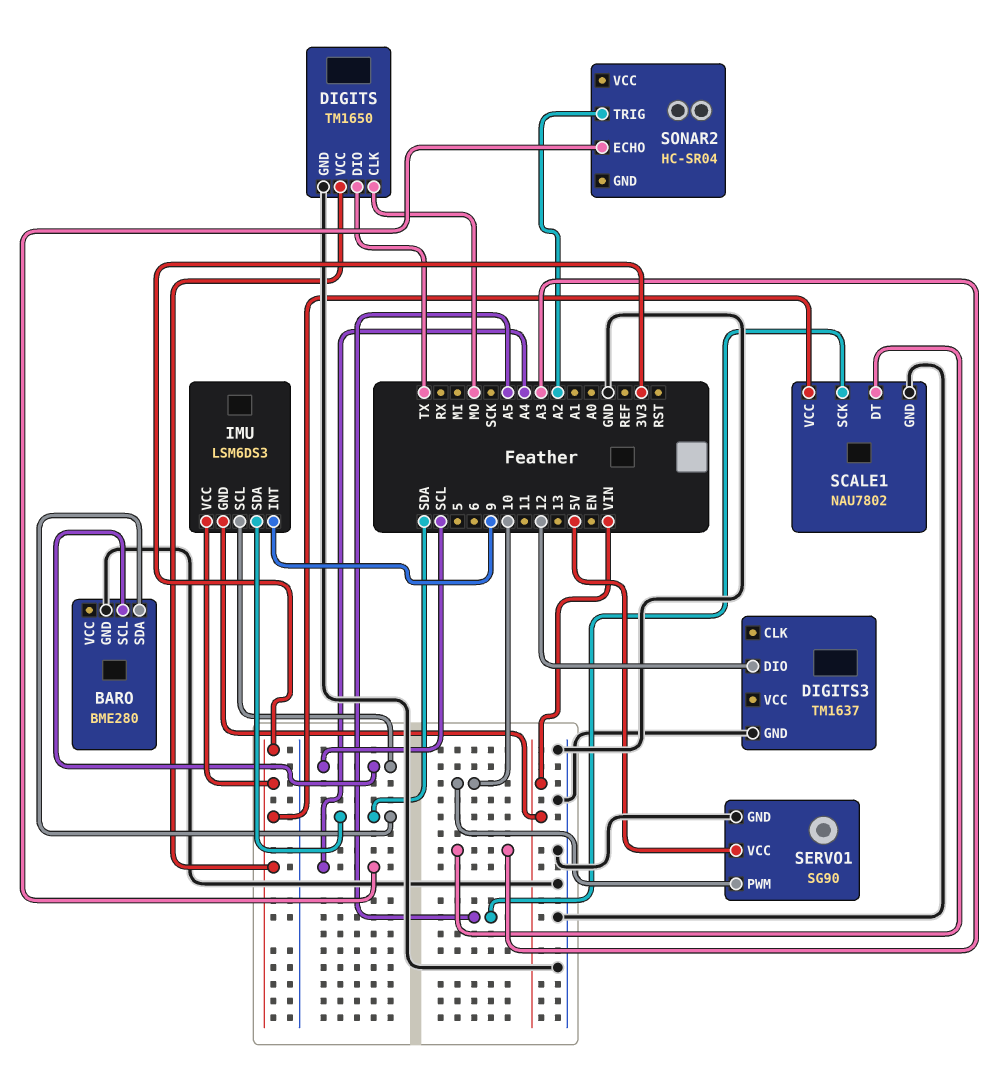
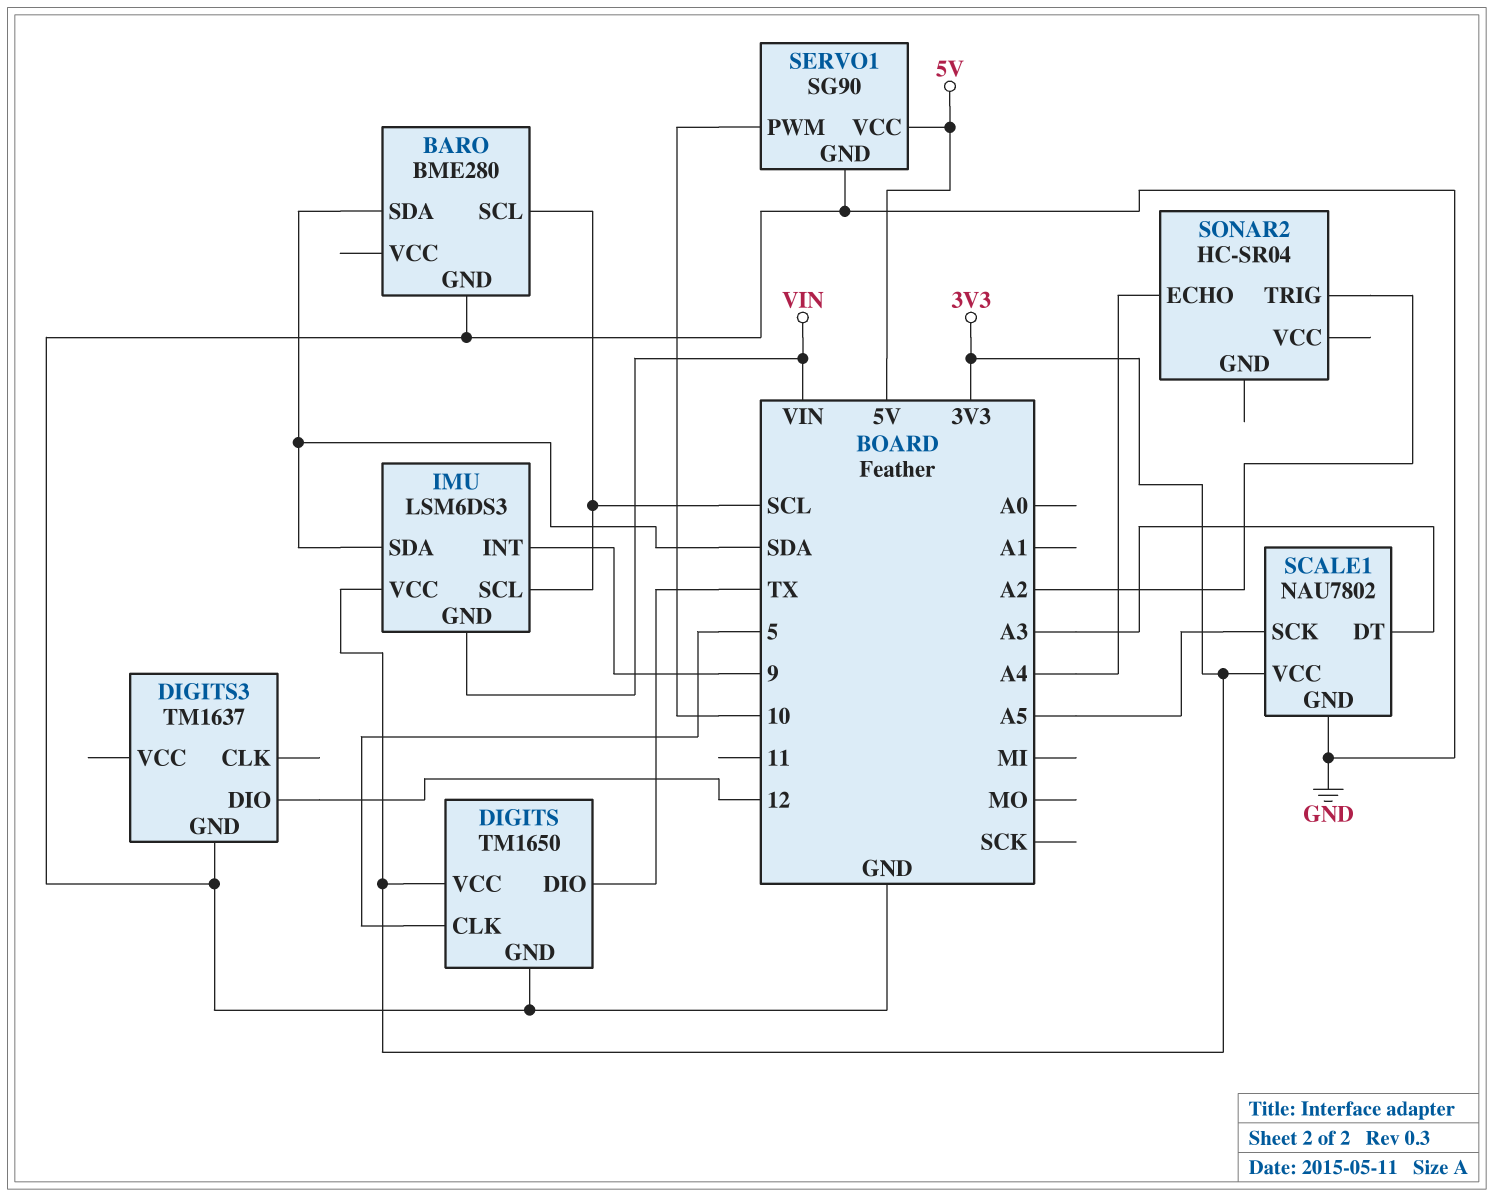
DIGITS pin CLK: MO -> 5

